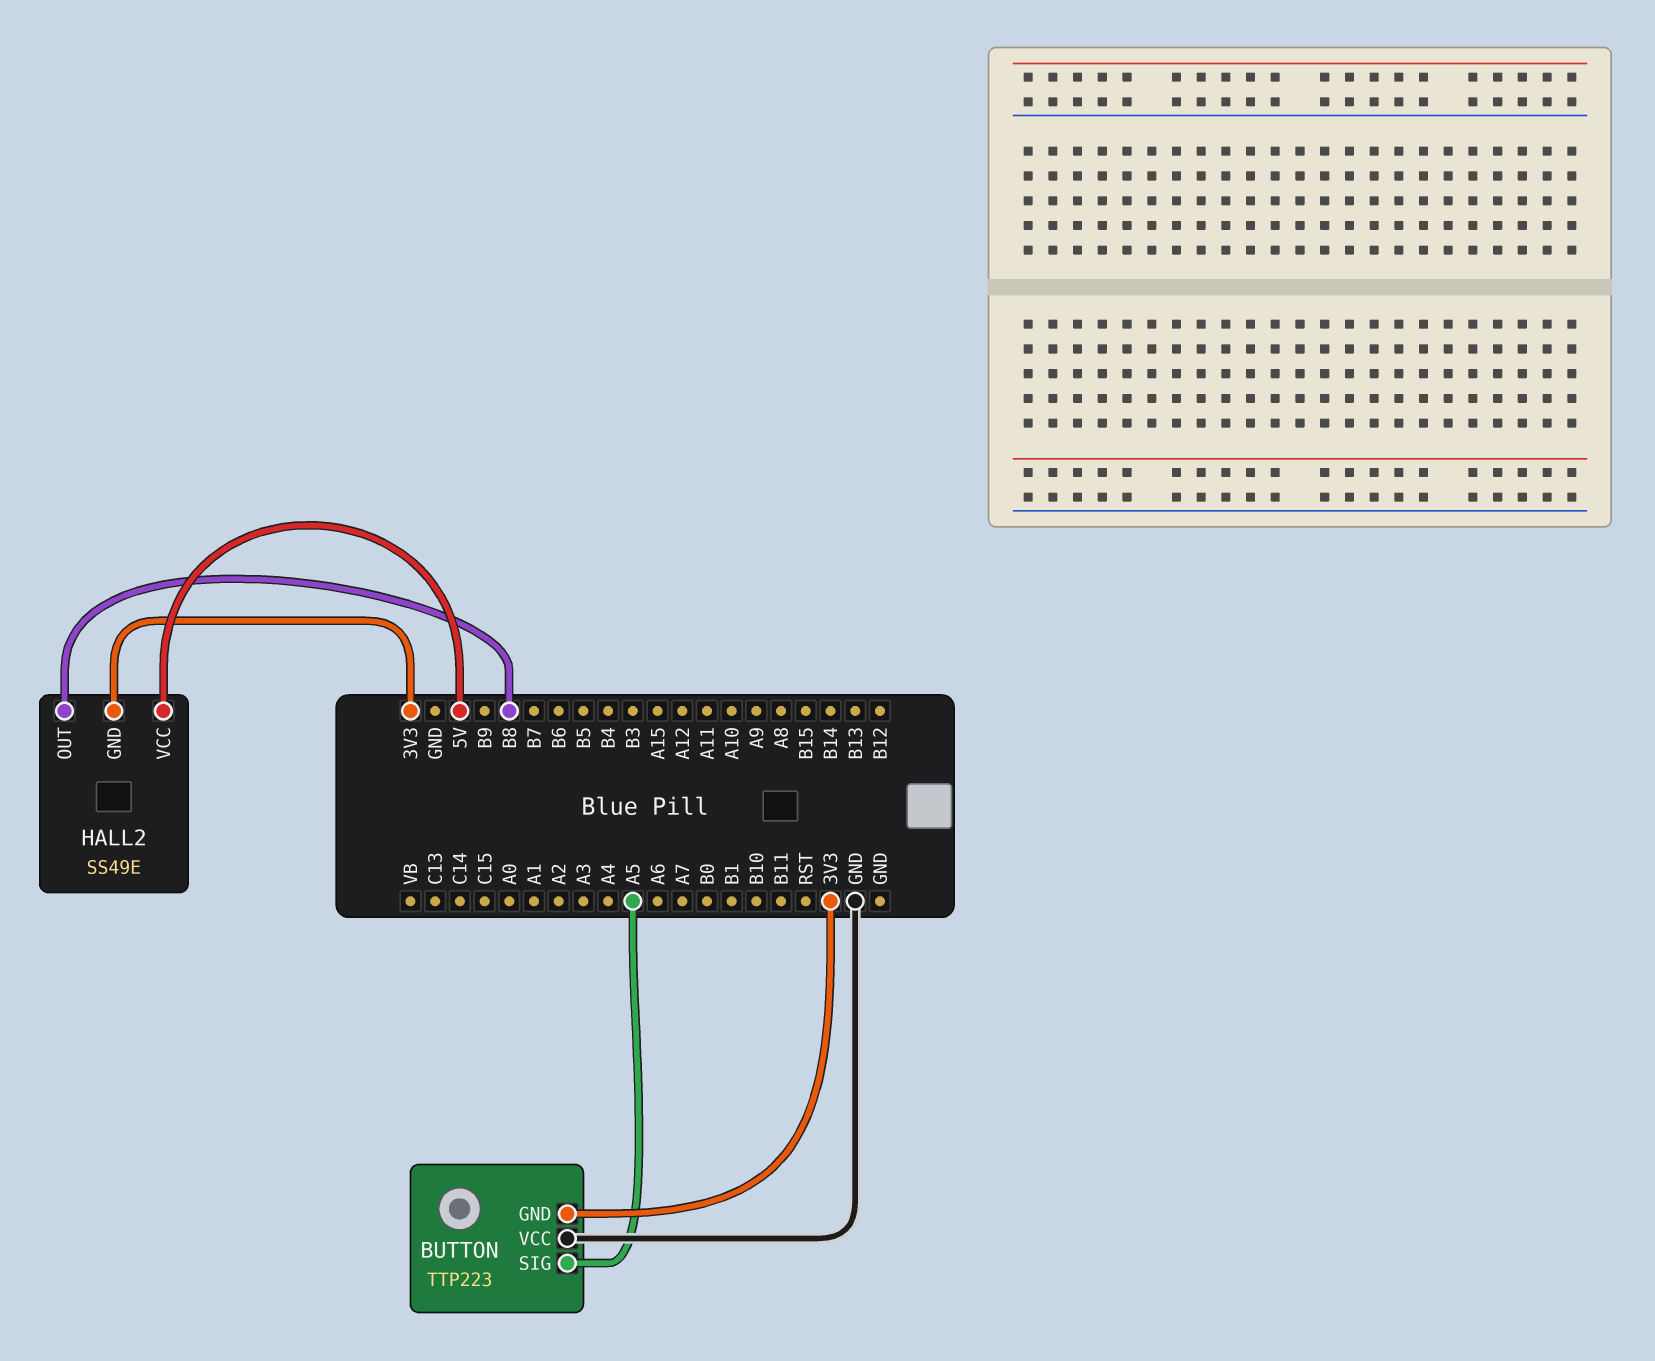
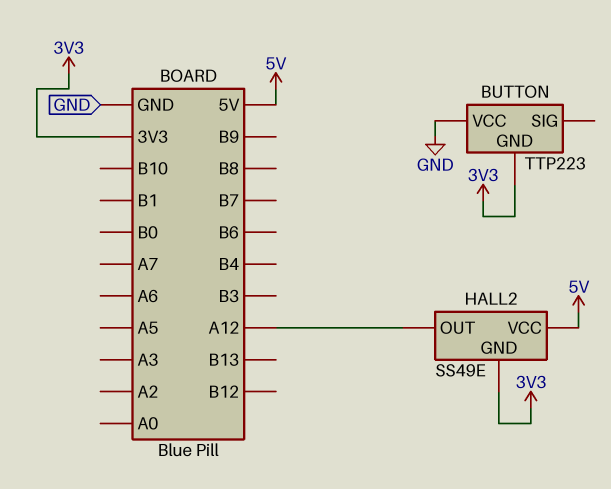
BUTTON pin SIG: A5 -> none
HALL2 pin OUT: B8 -> A12

